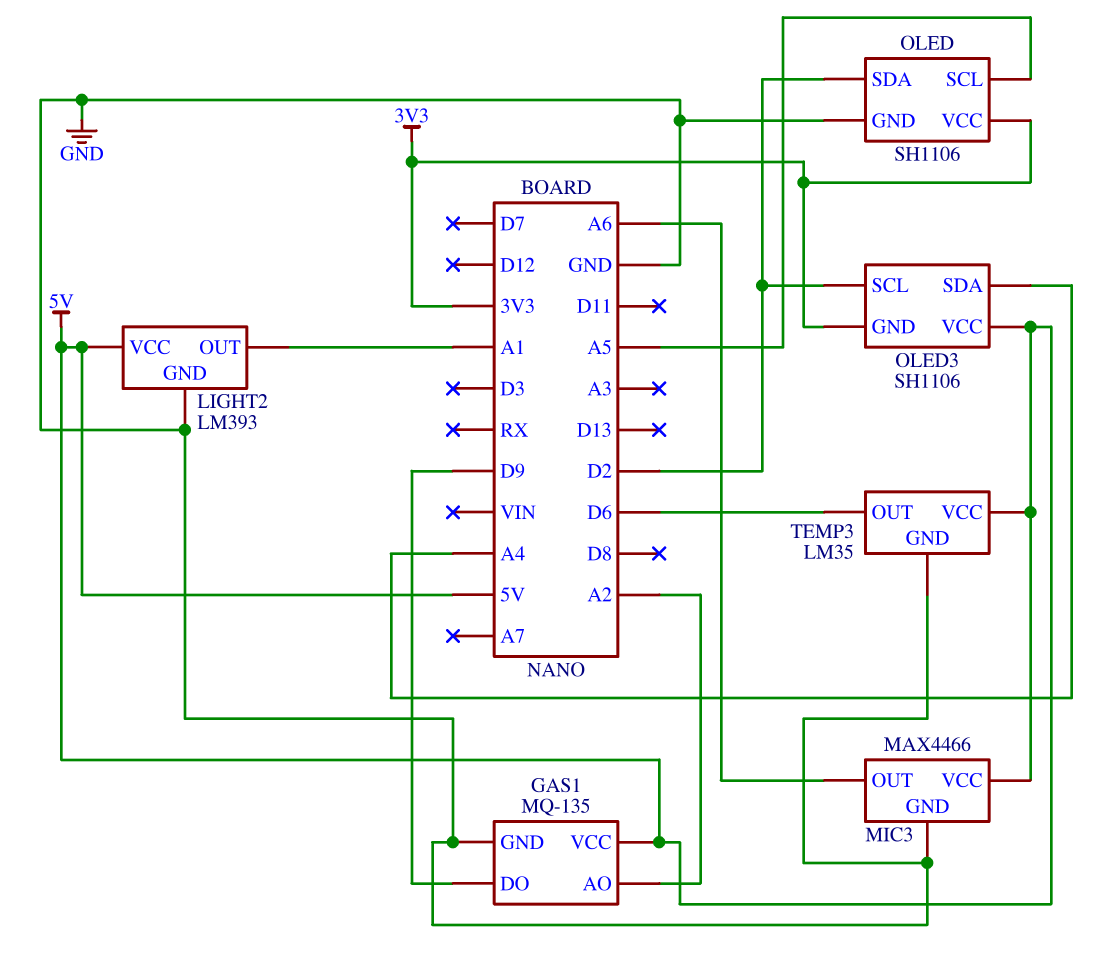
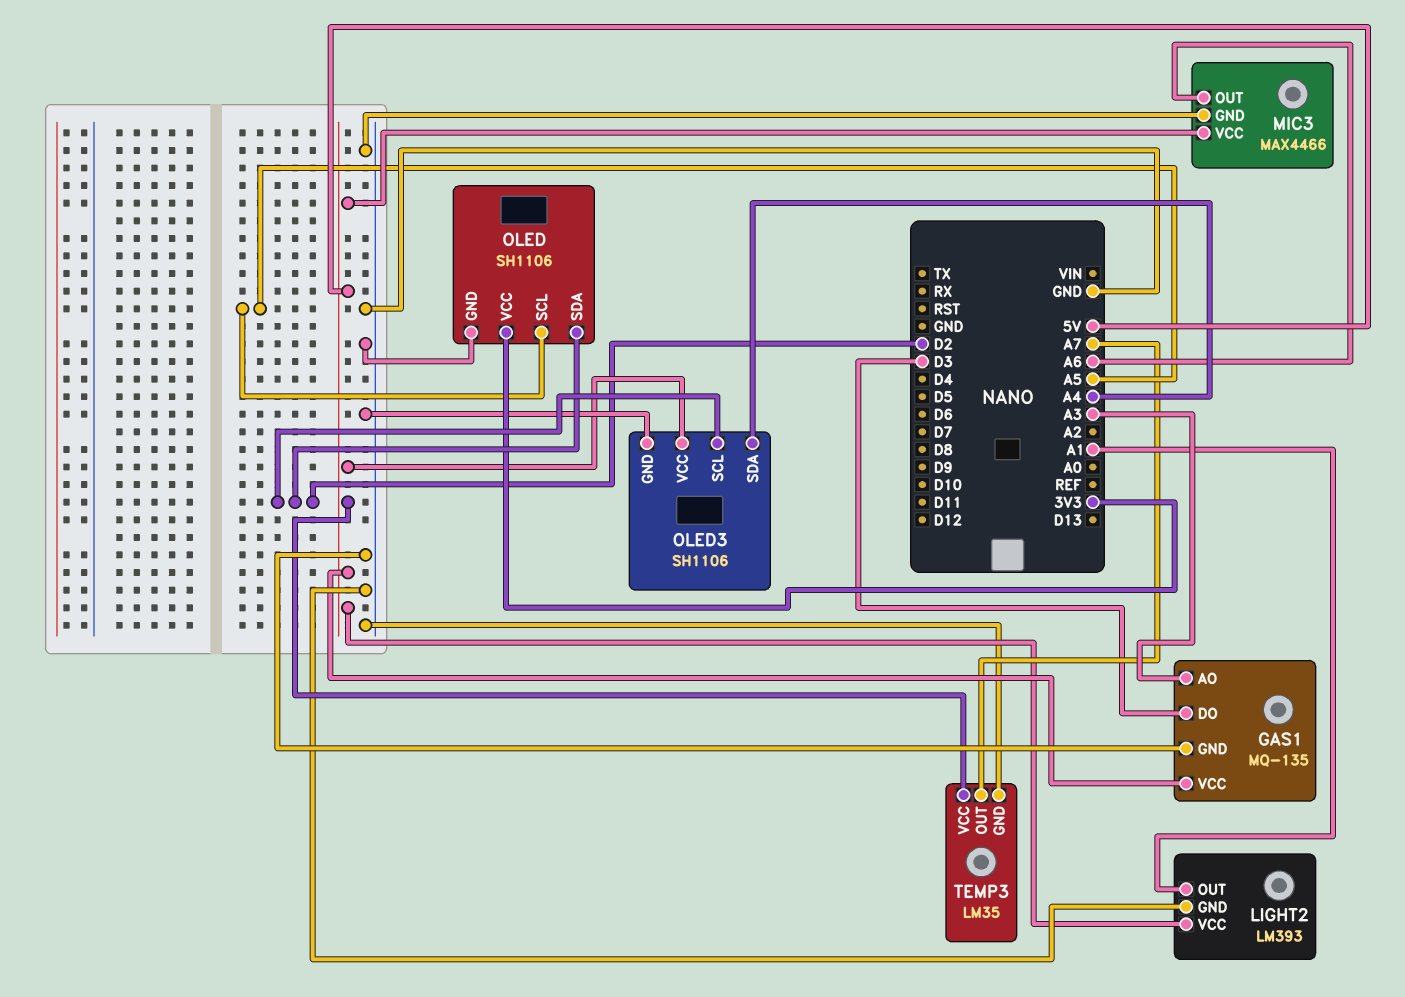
GAS1 pin AO: A2 -> A3
GAS1 pin DO: D9 -> D3
OLED3 pin GND: 3V3 -> GND
TEMP3 pin OUT: D6 -> A7

